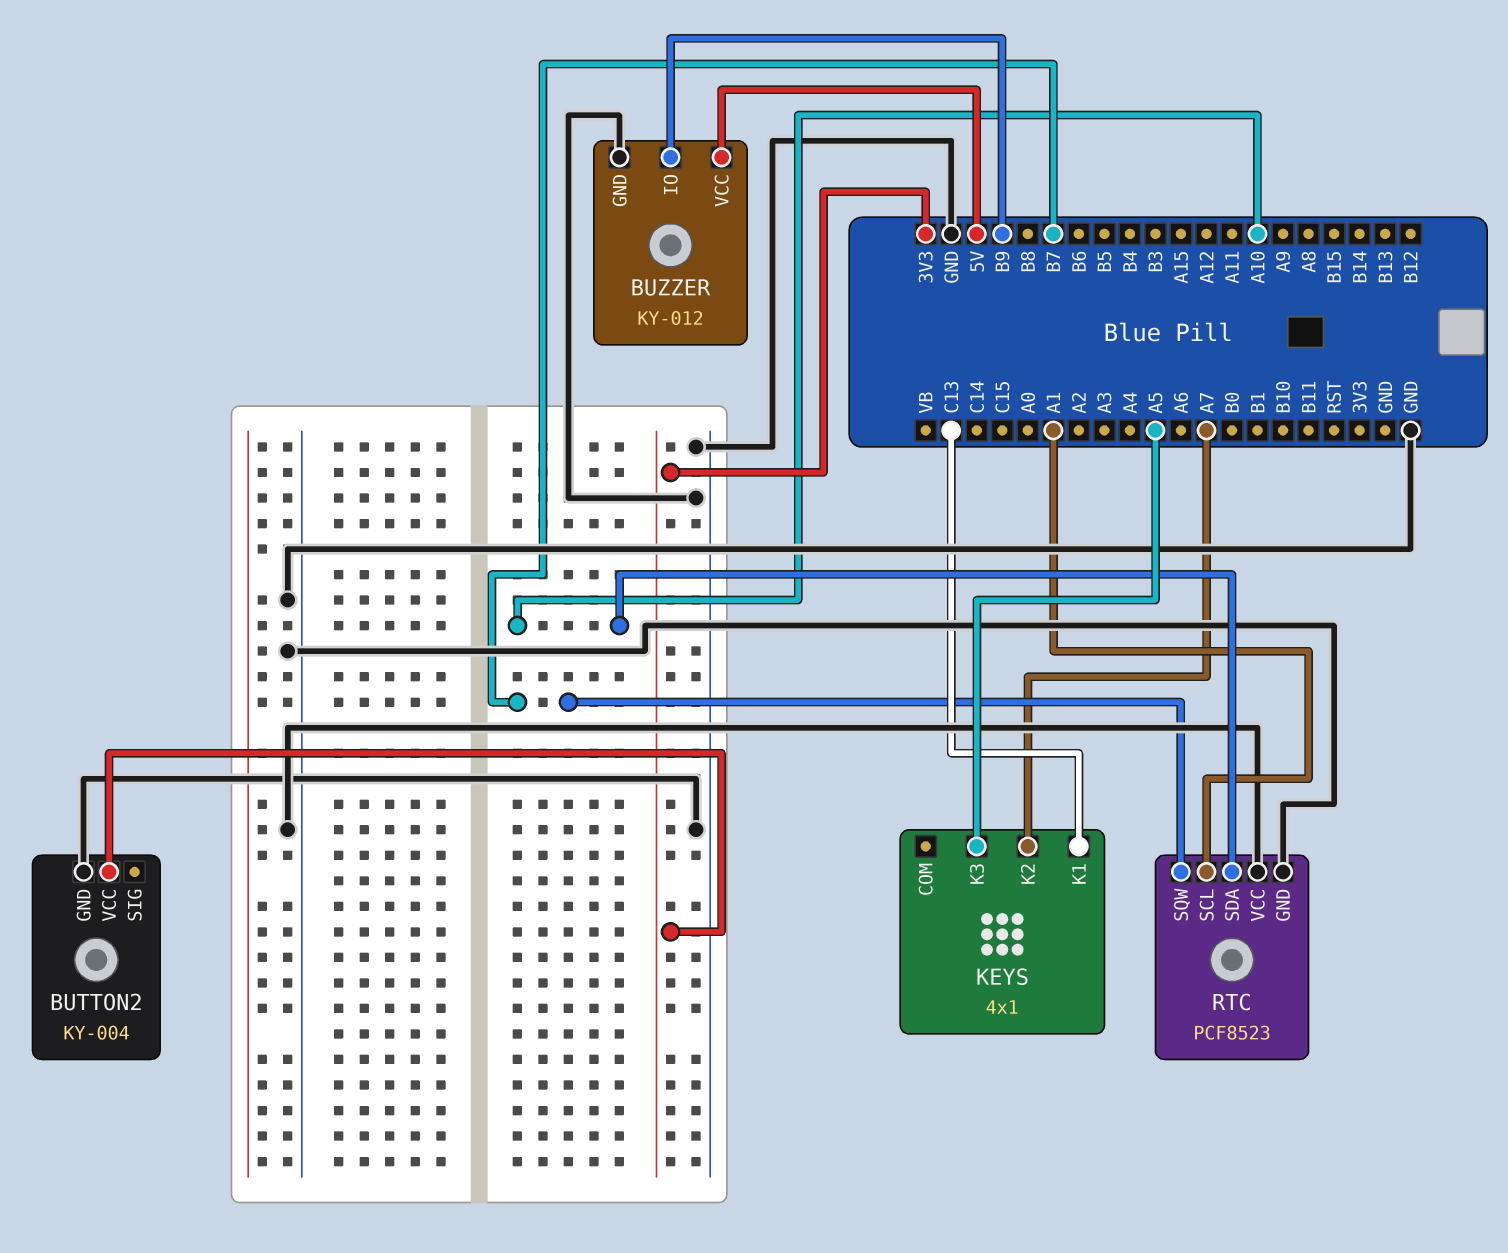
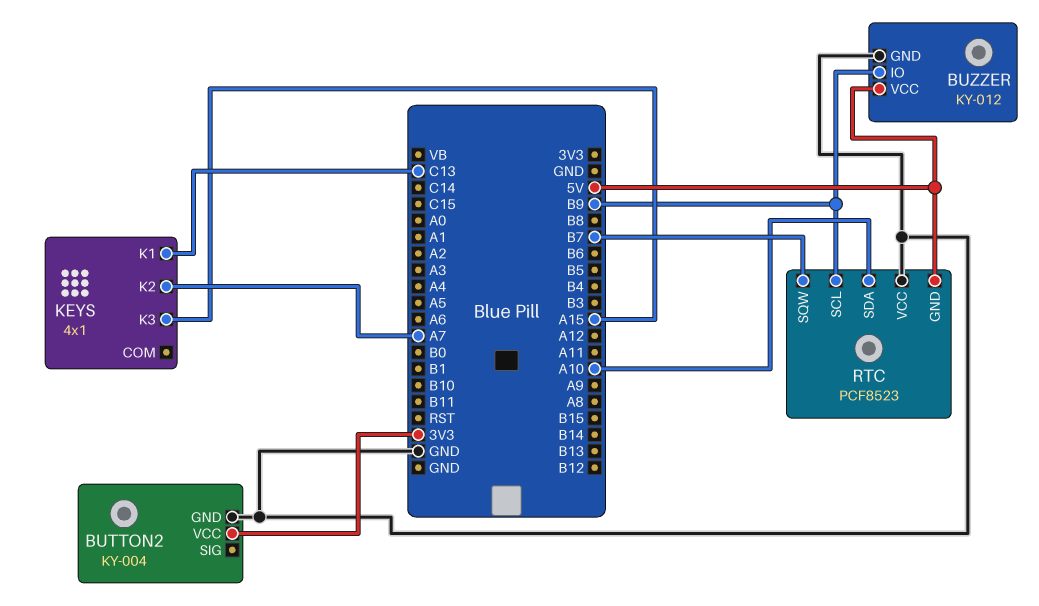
KEYS pin K3: A5 -> A15
RTC pin GND: GND -> 5V
RTC pin SCL: A1 -> B9

